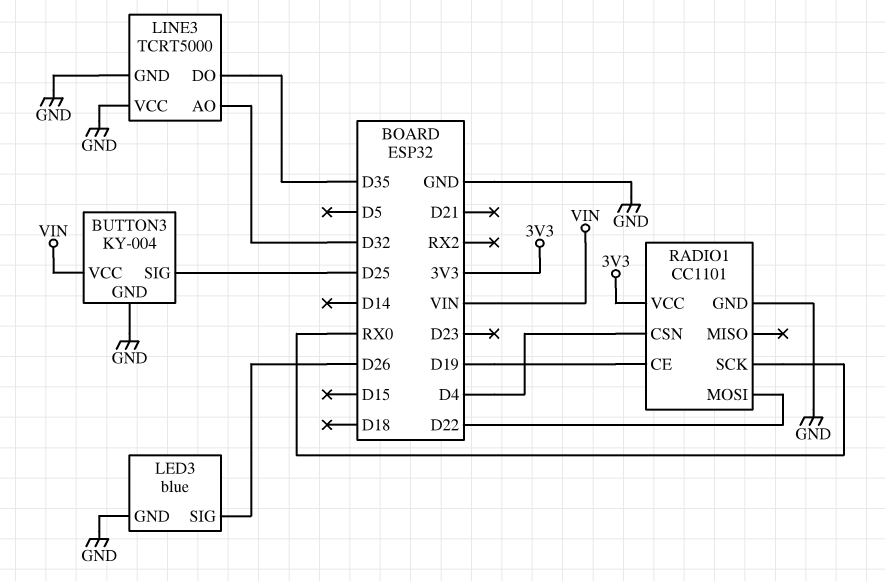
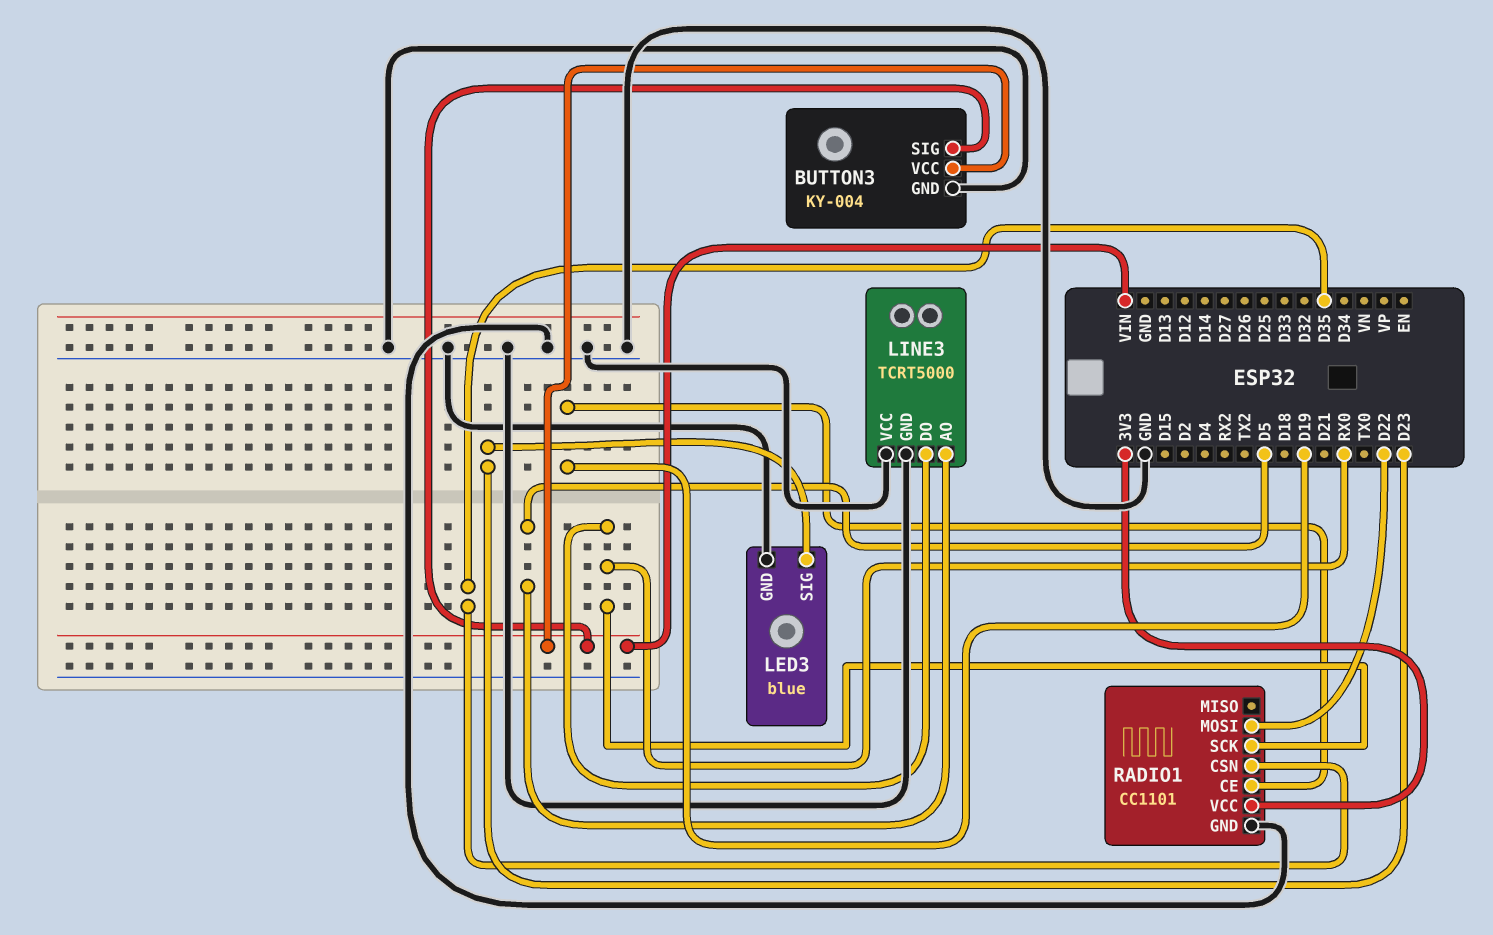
BUTTON3 pin SIG: D25 -> VIN
LED3 pin SIG: D26 -> D23
LINE3 pin AO: D32 -> D5
LINE3 pin DO: D35 -> RX0
RADIO1 pin CSN: D4 -> D35

